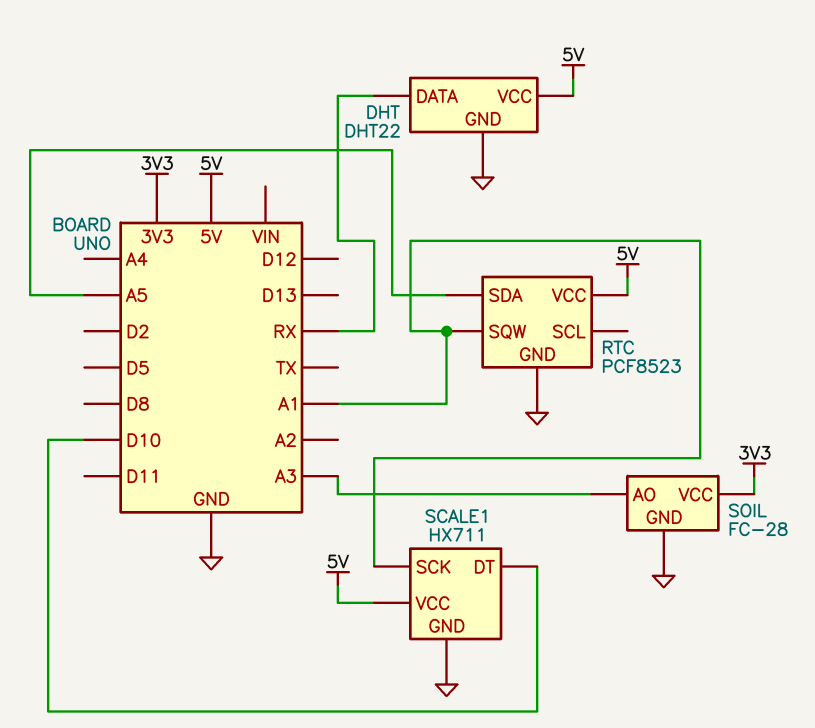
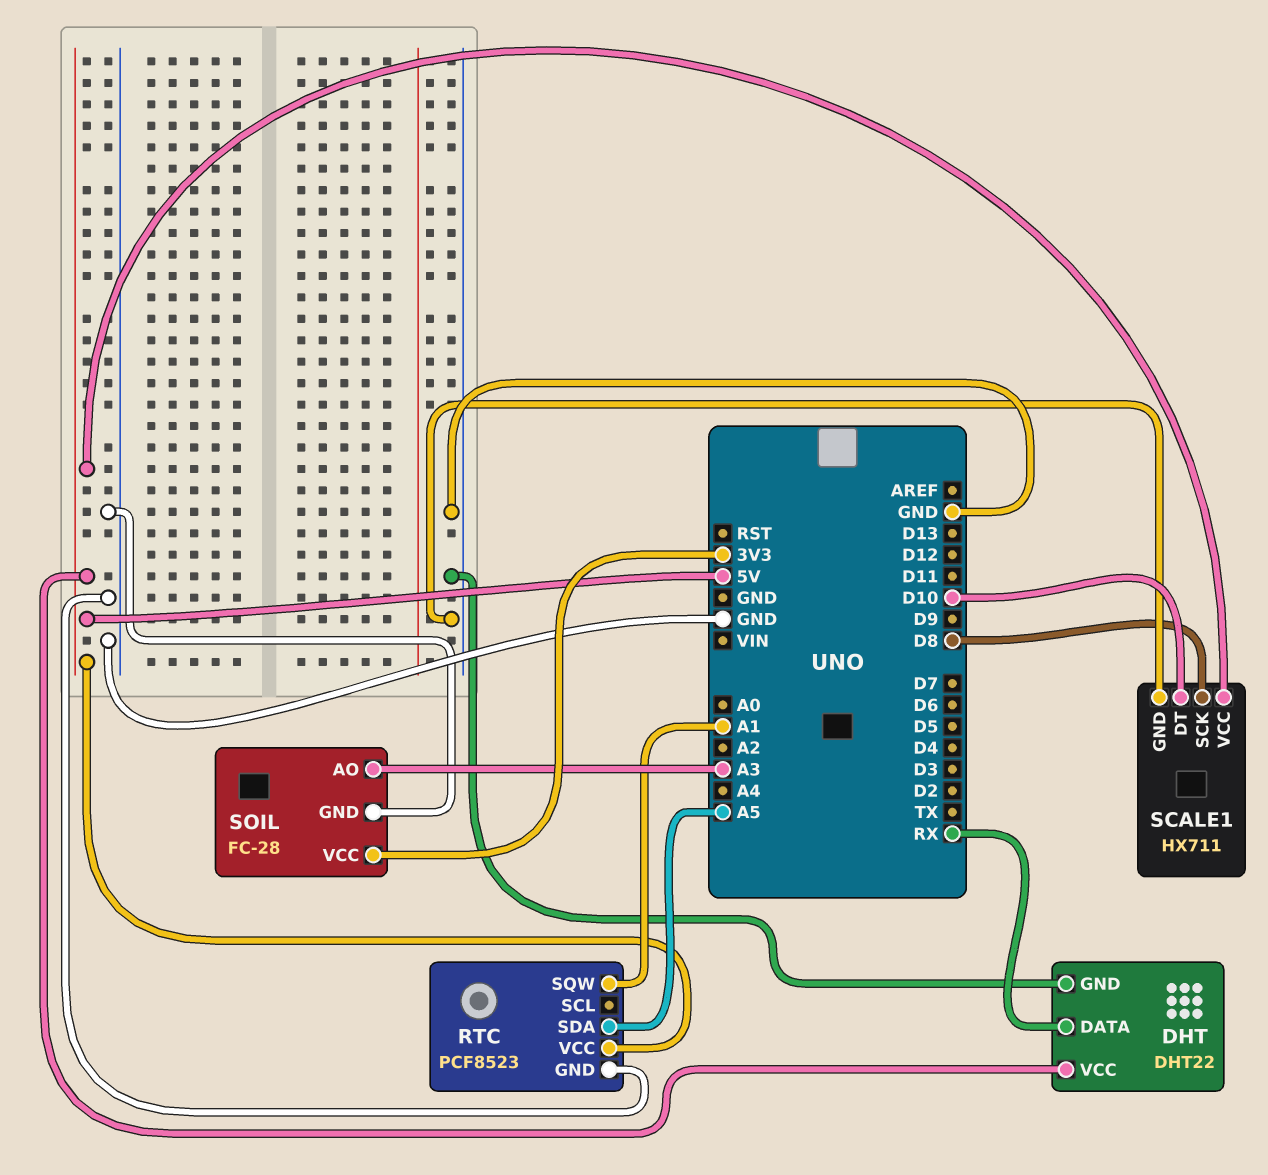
SCALE1 pin SCK: A1 -> D8

